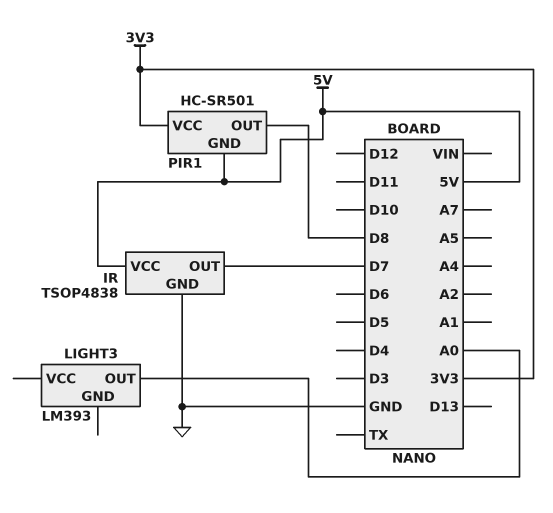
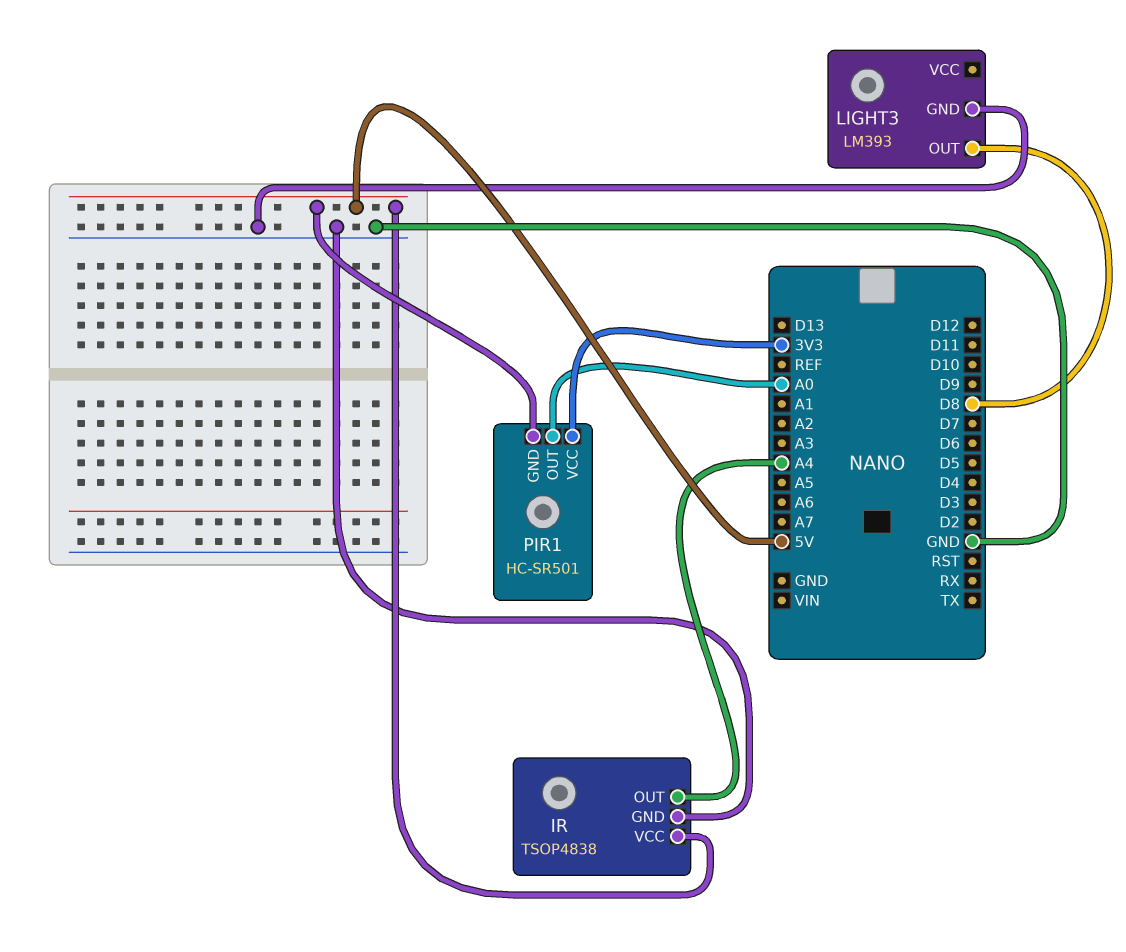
IR pin OUT: D7 -> A4
LIGHT3 pin GND: none -> GND
LIGHT3 pin OUT: A0 -> D8
PIR1 pin OUT: D8 -> A0

